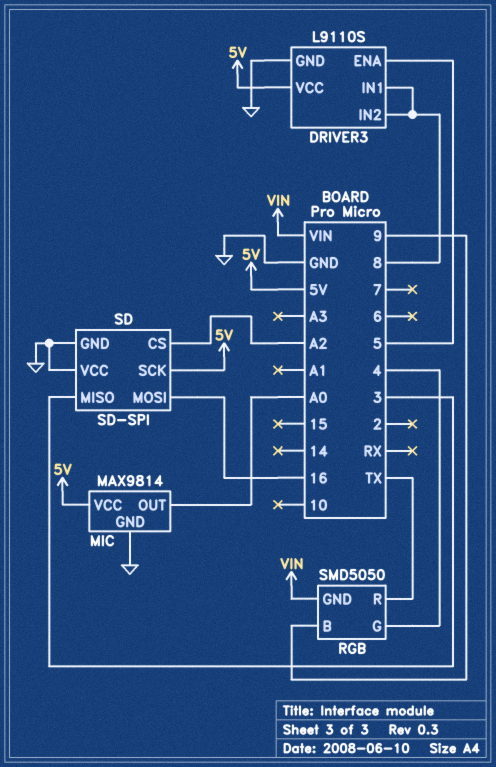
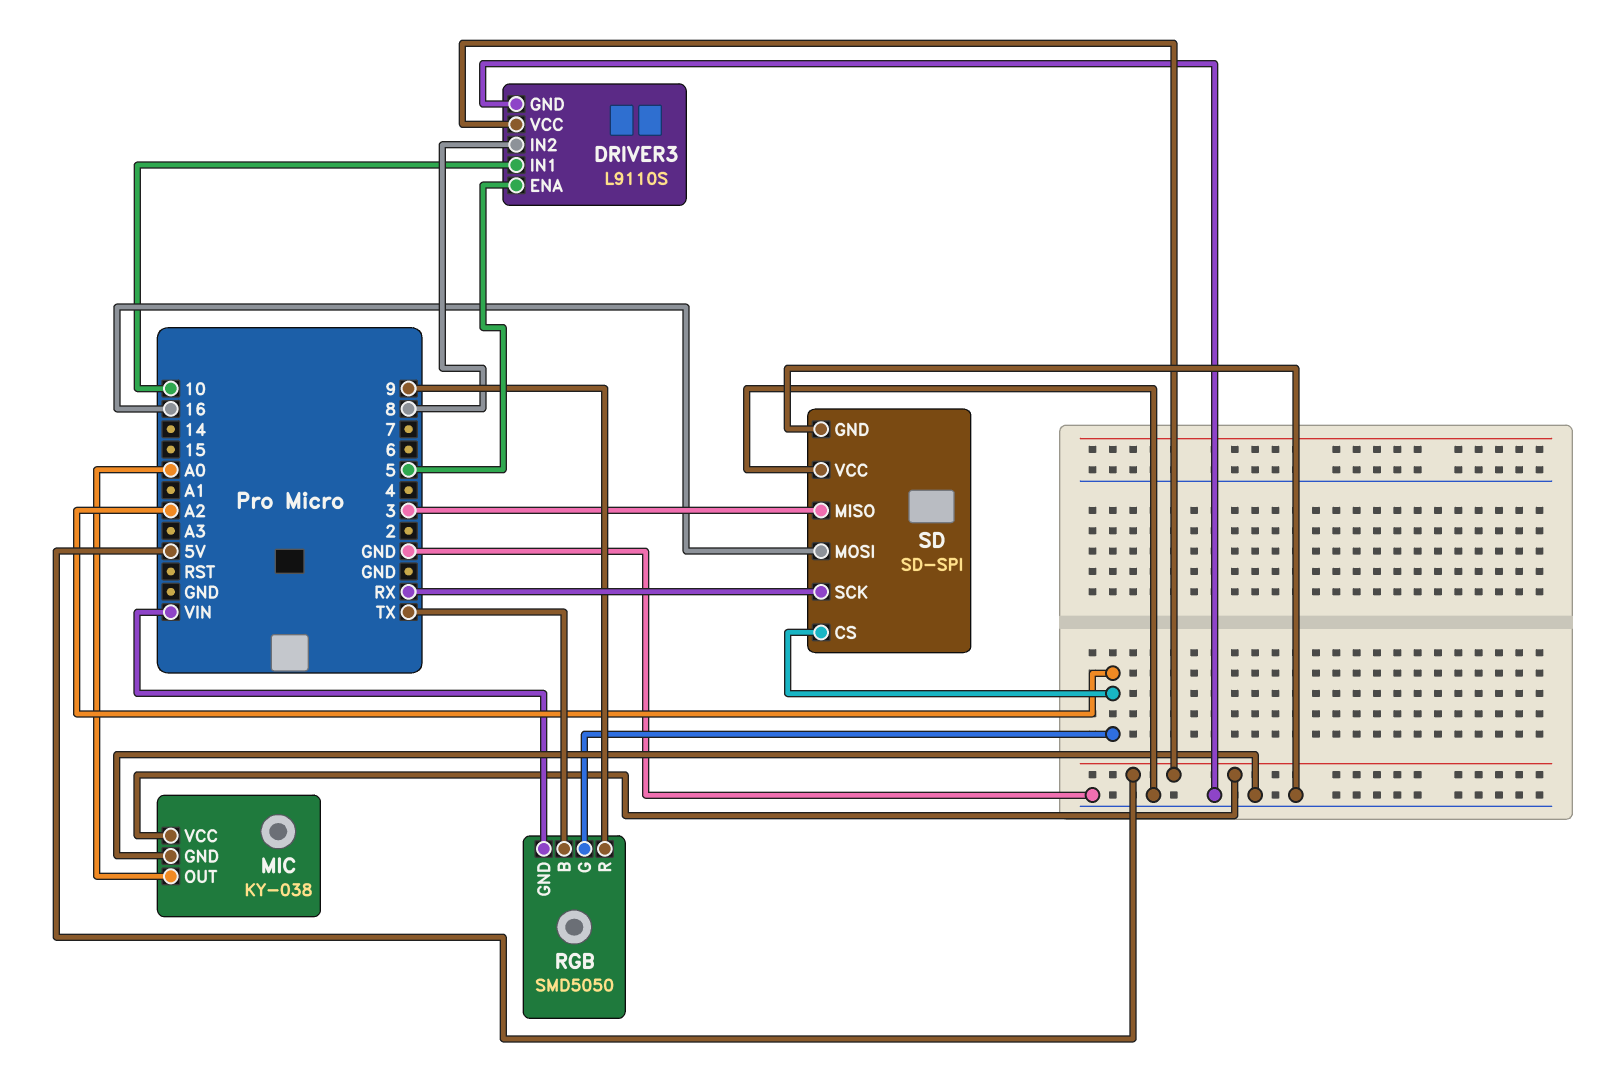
DRIVER3 pin IN1: 8 -> 10
MIC: MAX9814 -> KY-038
RGB pin B: 9 -> TX
RGB pin G: 4 -> A2
RGB pin R: TX -> 9
SD pin SCK: 5V -> RX

